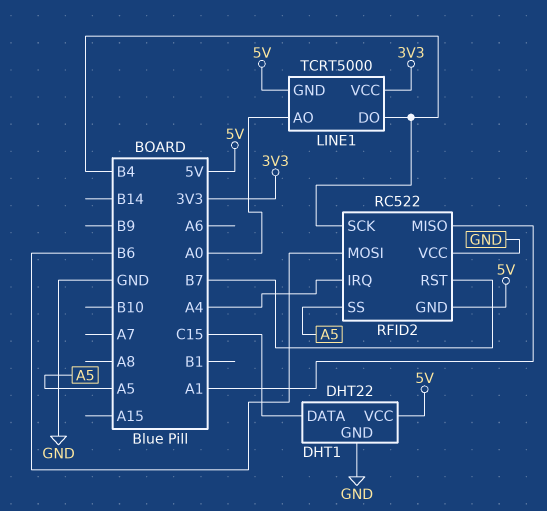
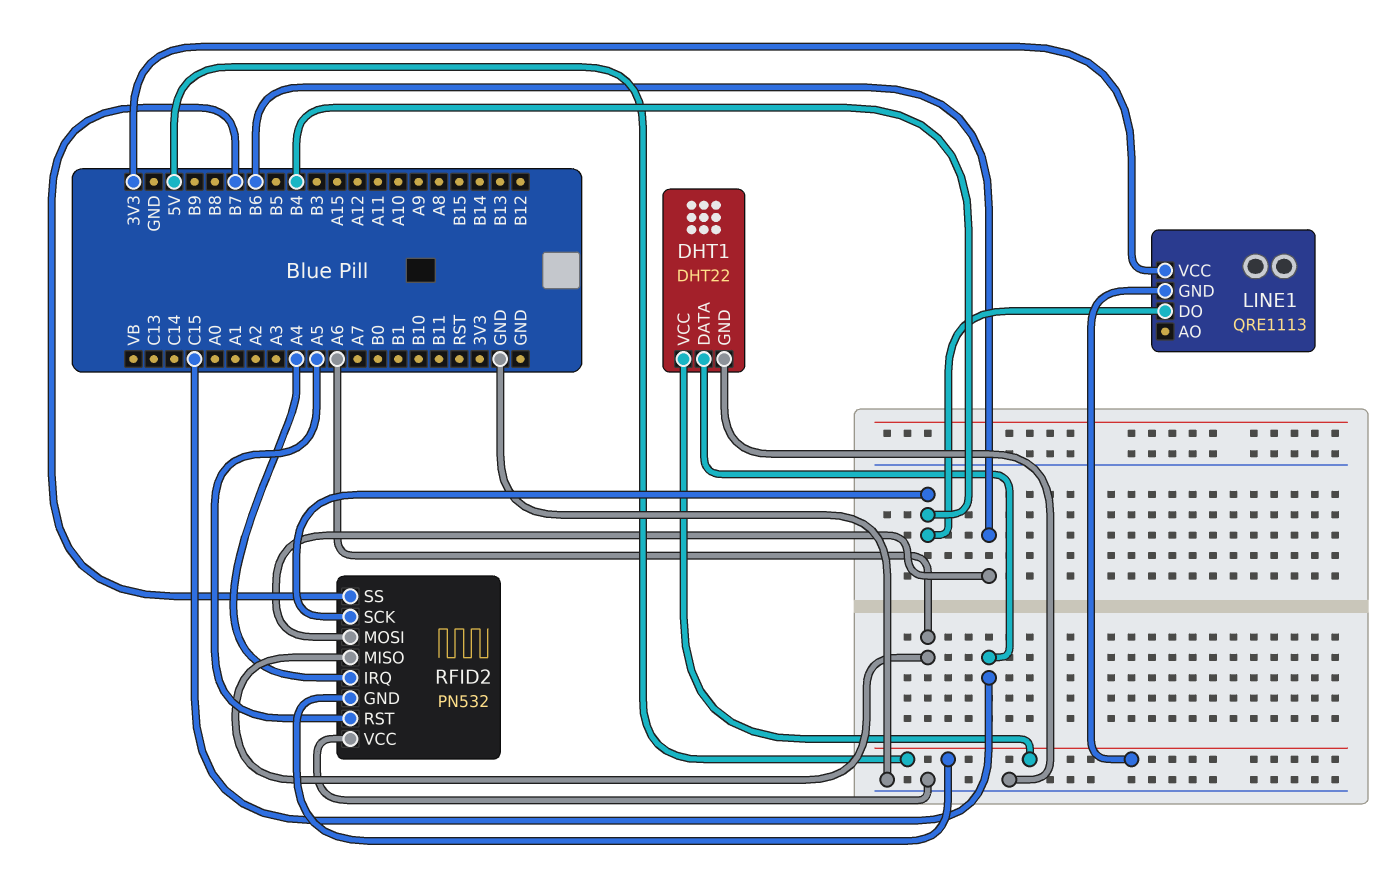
LINE1: TCRT5000 -> QRE1113
LINE1 pin AO: A0 -> none
RFID2: RC522 -> PN532
RFID2 pin MISO: A1 -> A6
RFID2 pin RST: B7 -> A5
RFID2 pin SS: A5 -> B7

